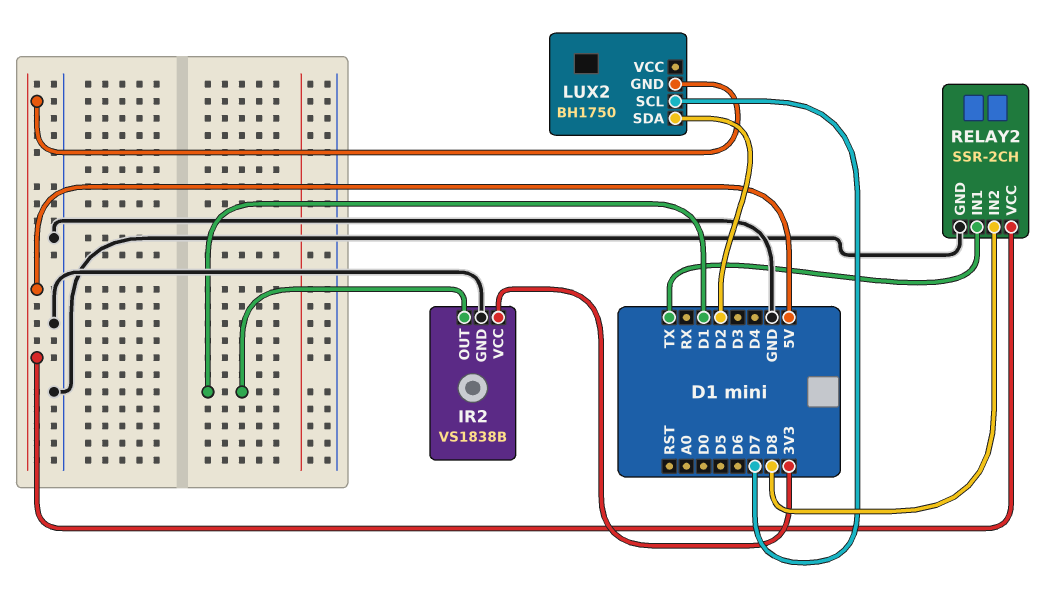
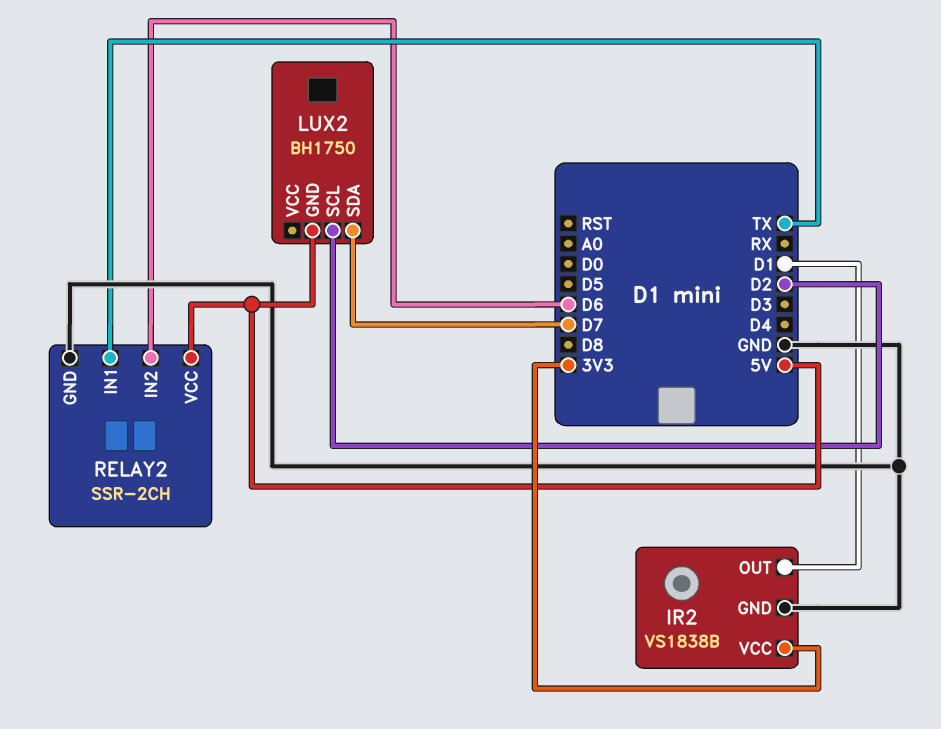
LUX2 pin SCL: D7 -> D2
LUX2 pin SDA: D2 -> D7
RELAY2 pin IN2: D8 -> D6

